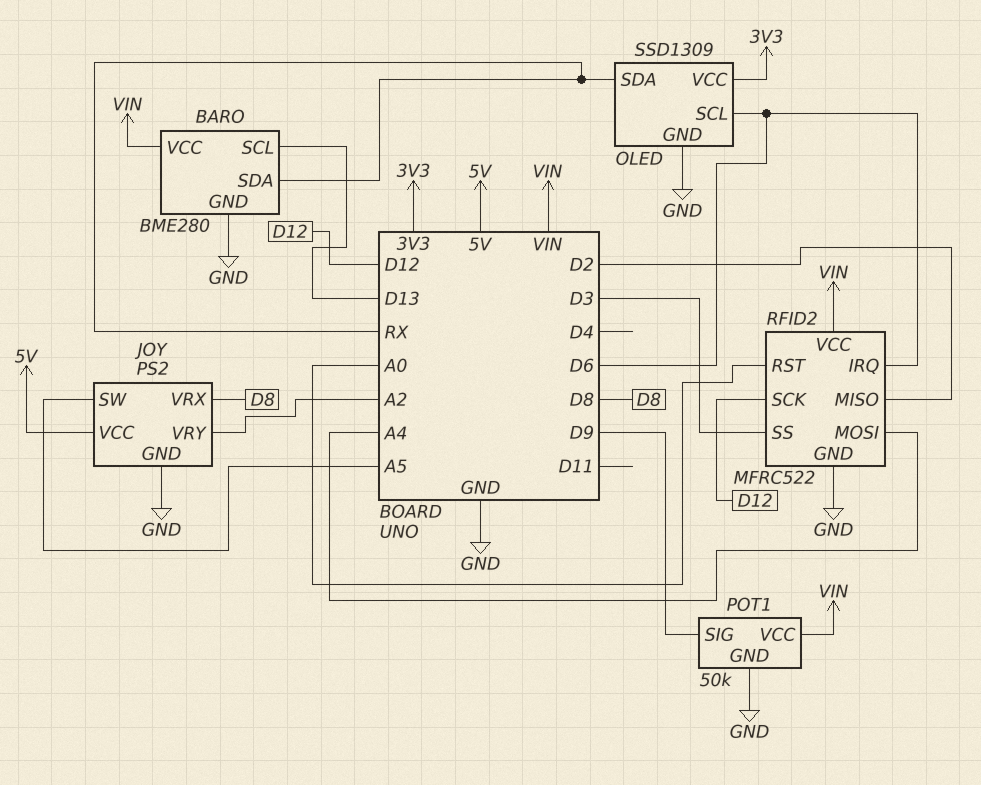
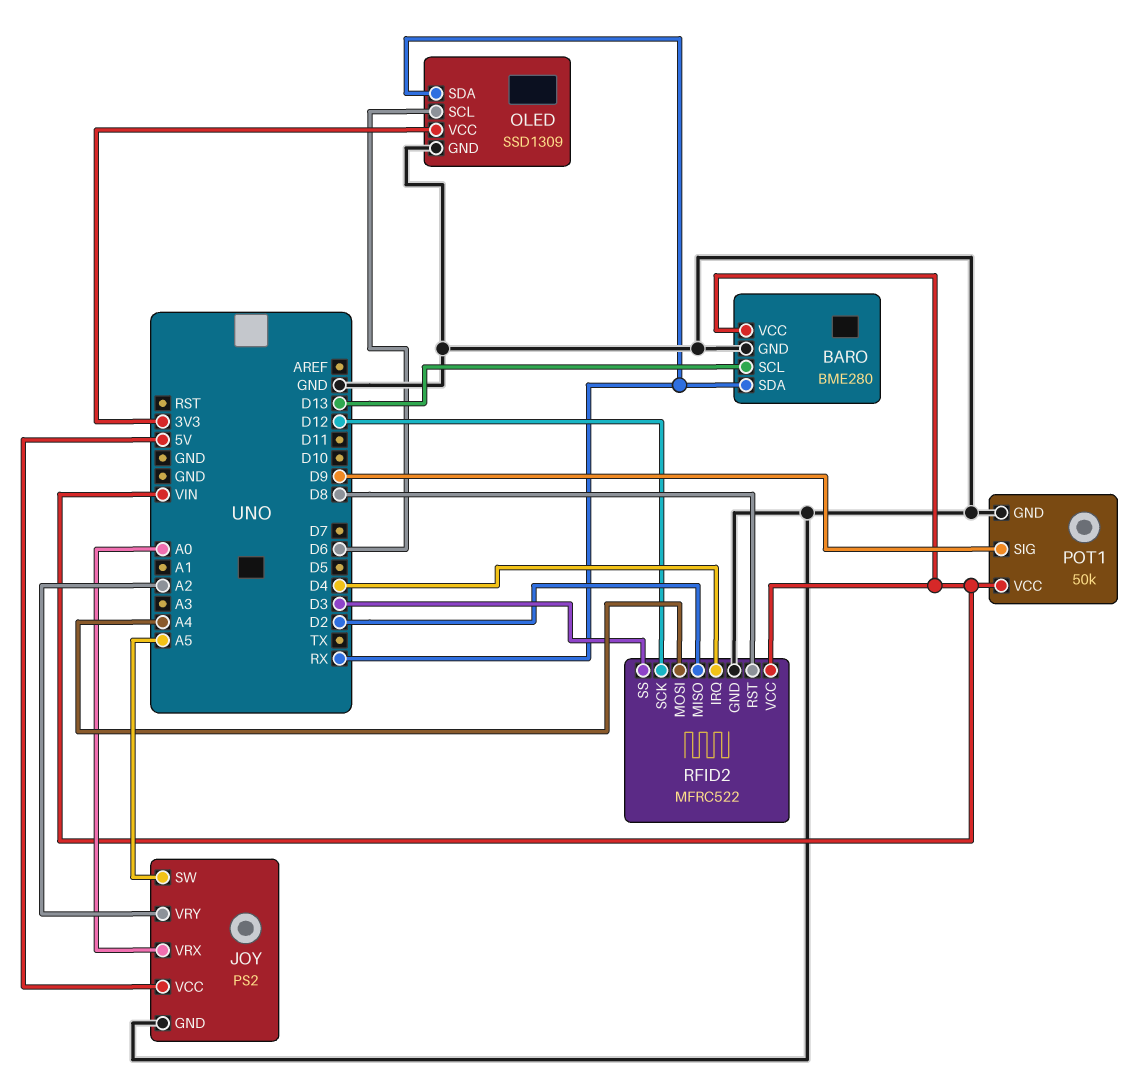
JOY pin VRX: D8 -> A0
RFID2 pin IRQ: D6 -> D4
RFID2 pin RST: A0 -> D8

